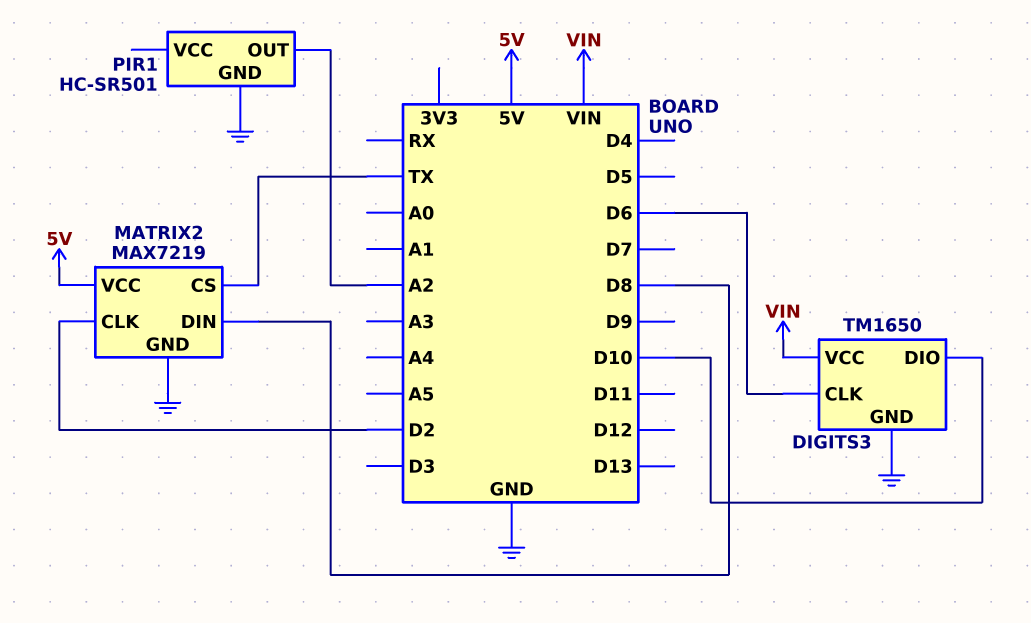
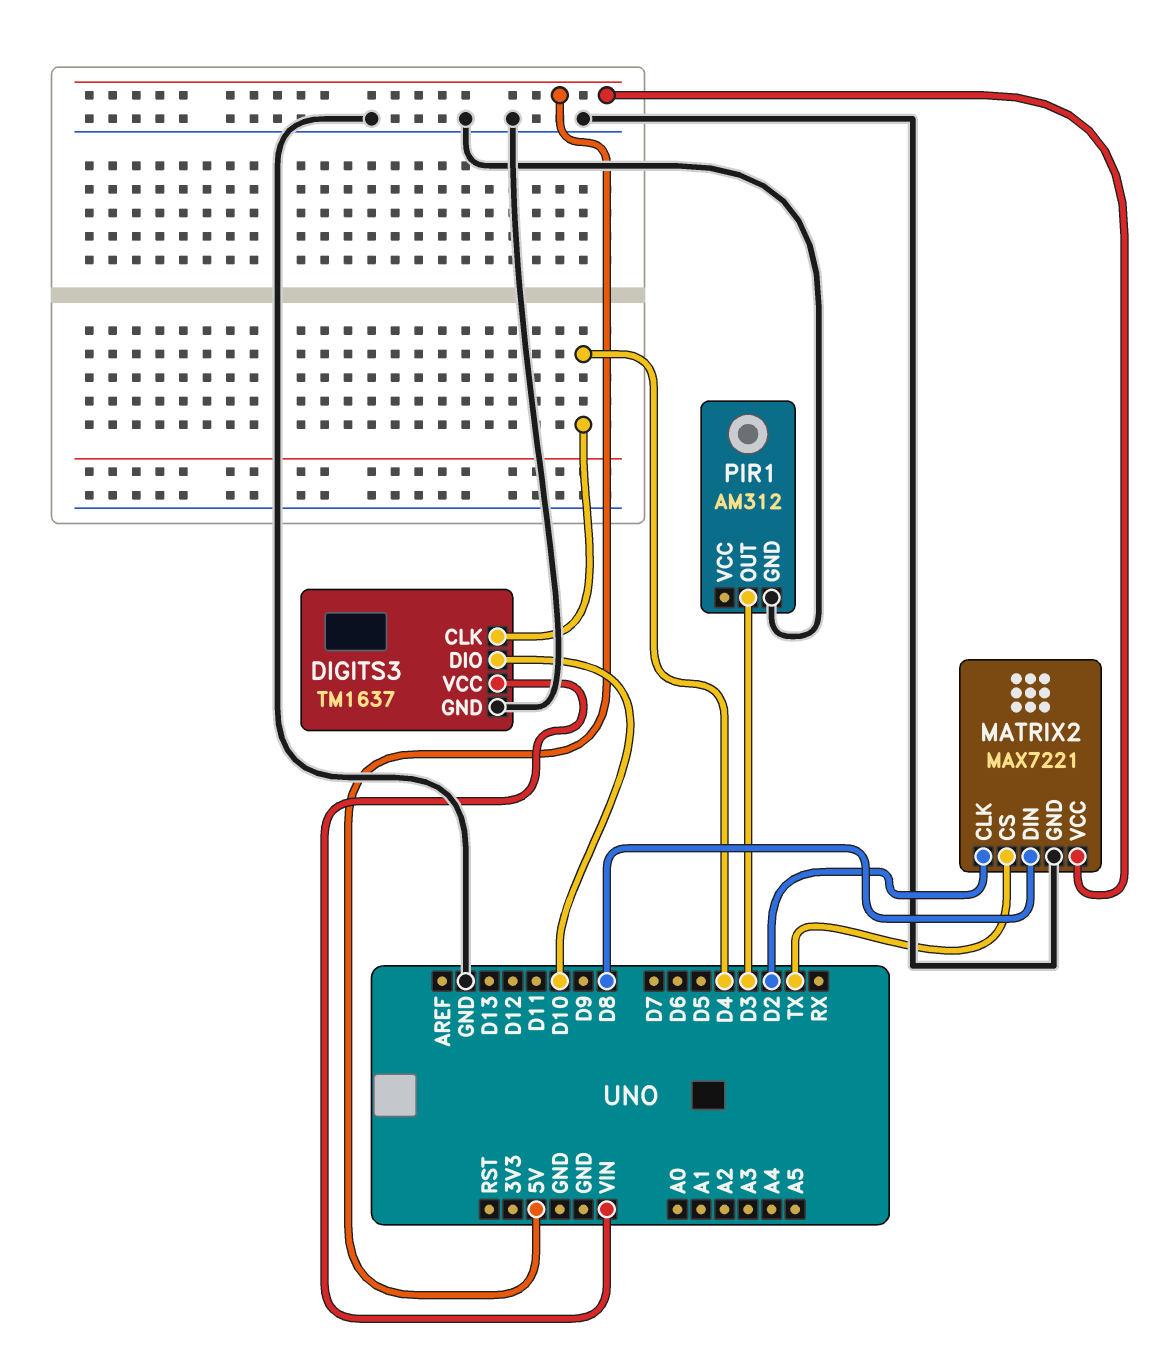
DIGITS3: TM1650 -> TM1637
DIGITS3 pin CLK: D6 -> D4
MATRIX2: MAX7219 -> MAX7221
PIR1: HC-SR501 -> AM312
PIR1 pin OUT: A2 -> D3

